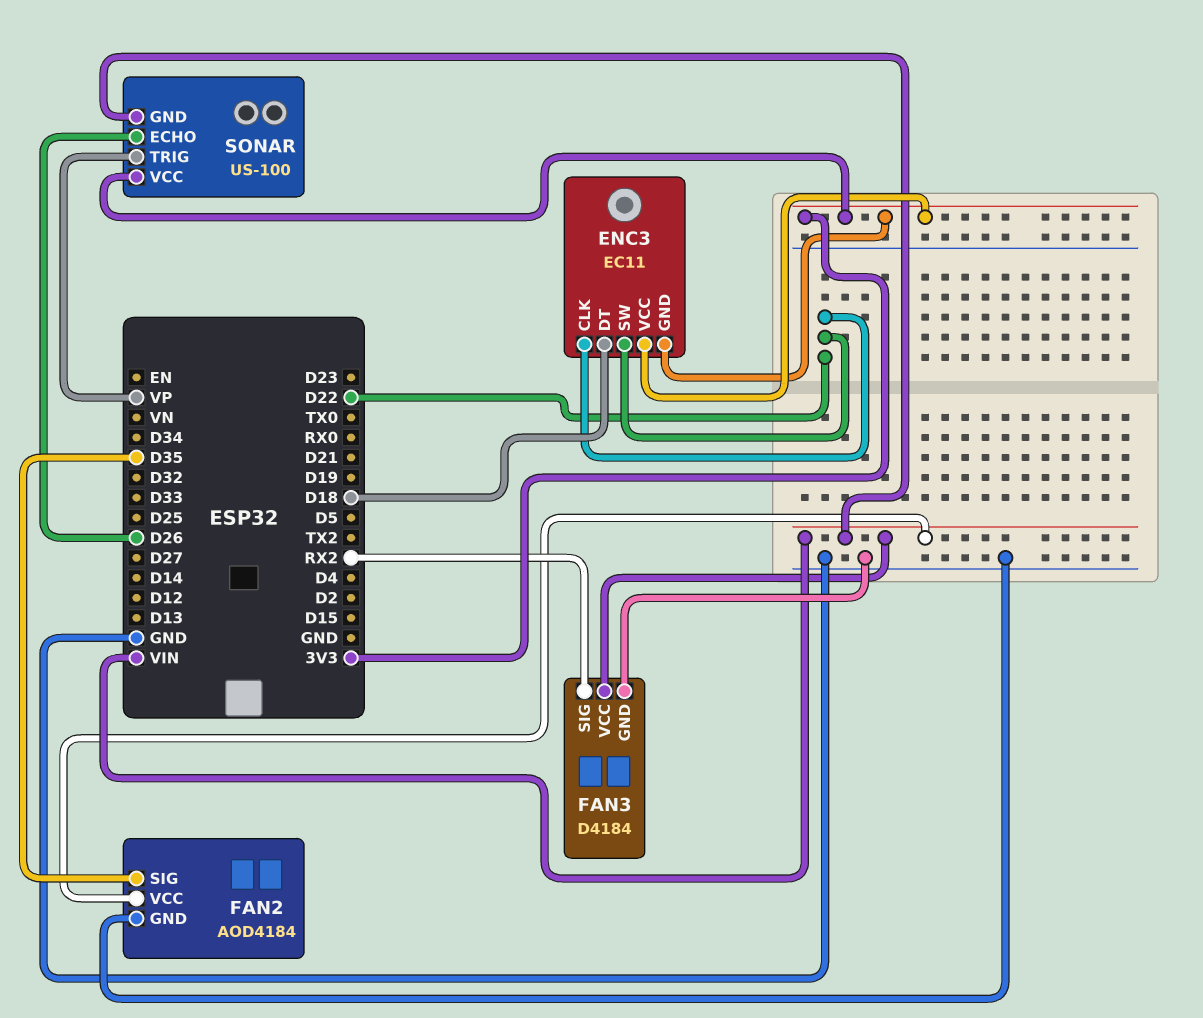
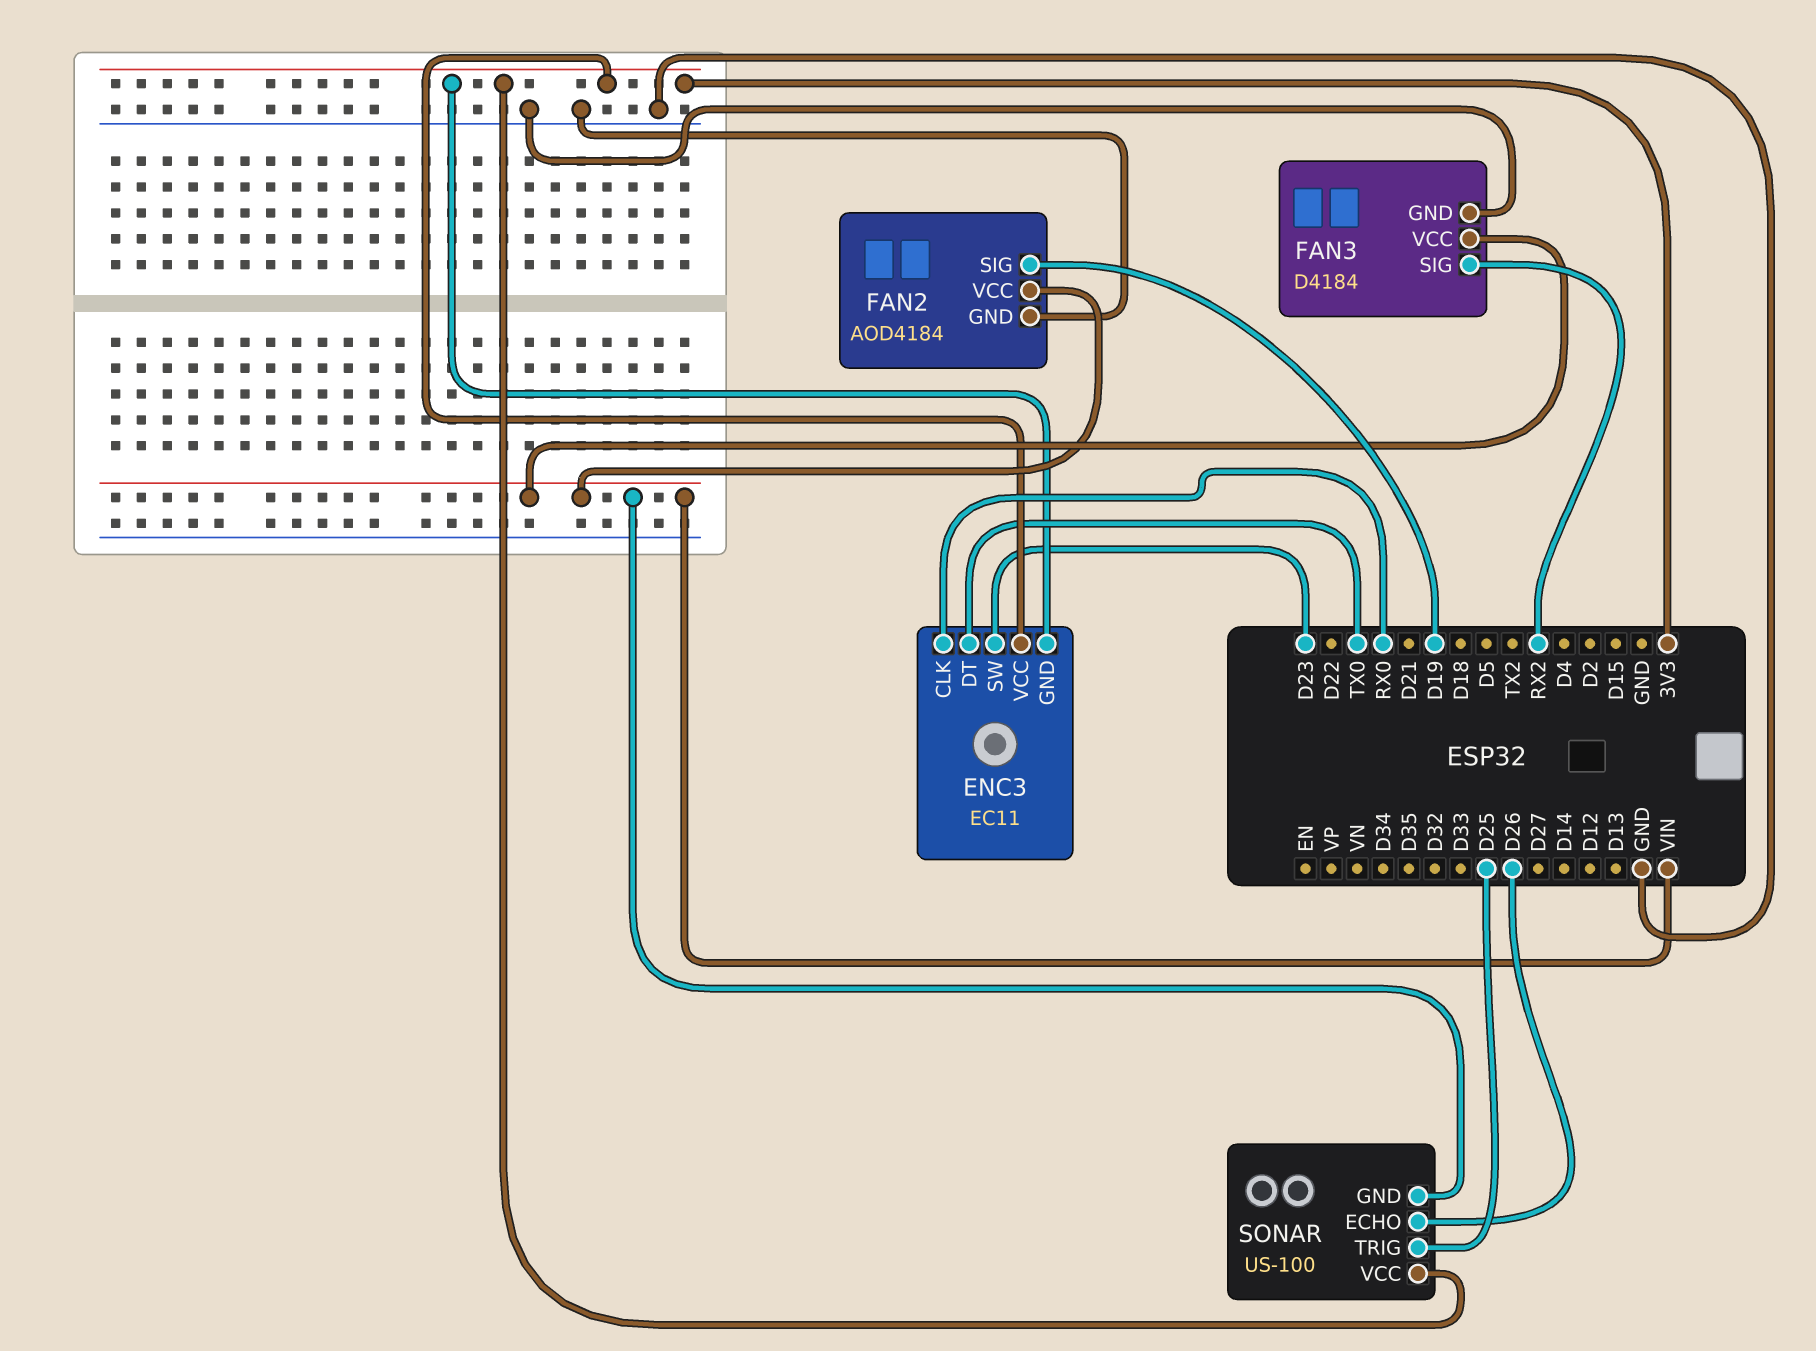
ENC3 pin CLK: D22 -> RX0
ENC3 pin DT: D18 -> TX0
ENC3 pin SW: D22 -> D23
FAN2 pin SIG: D35 -> D19
SONAR pin TRIG: VP -> D25

